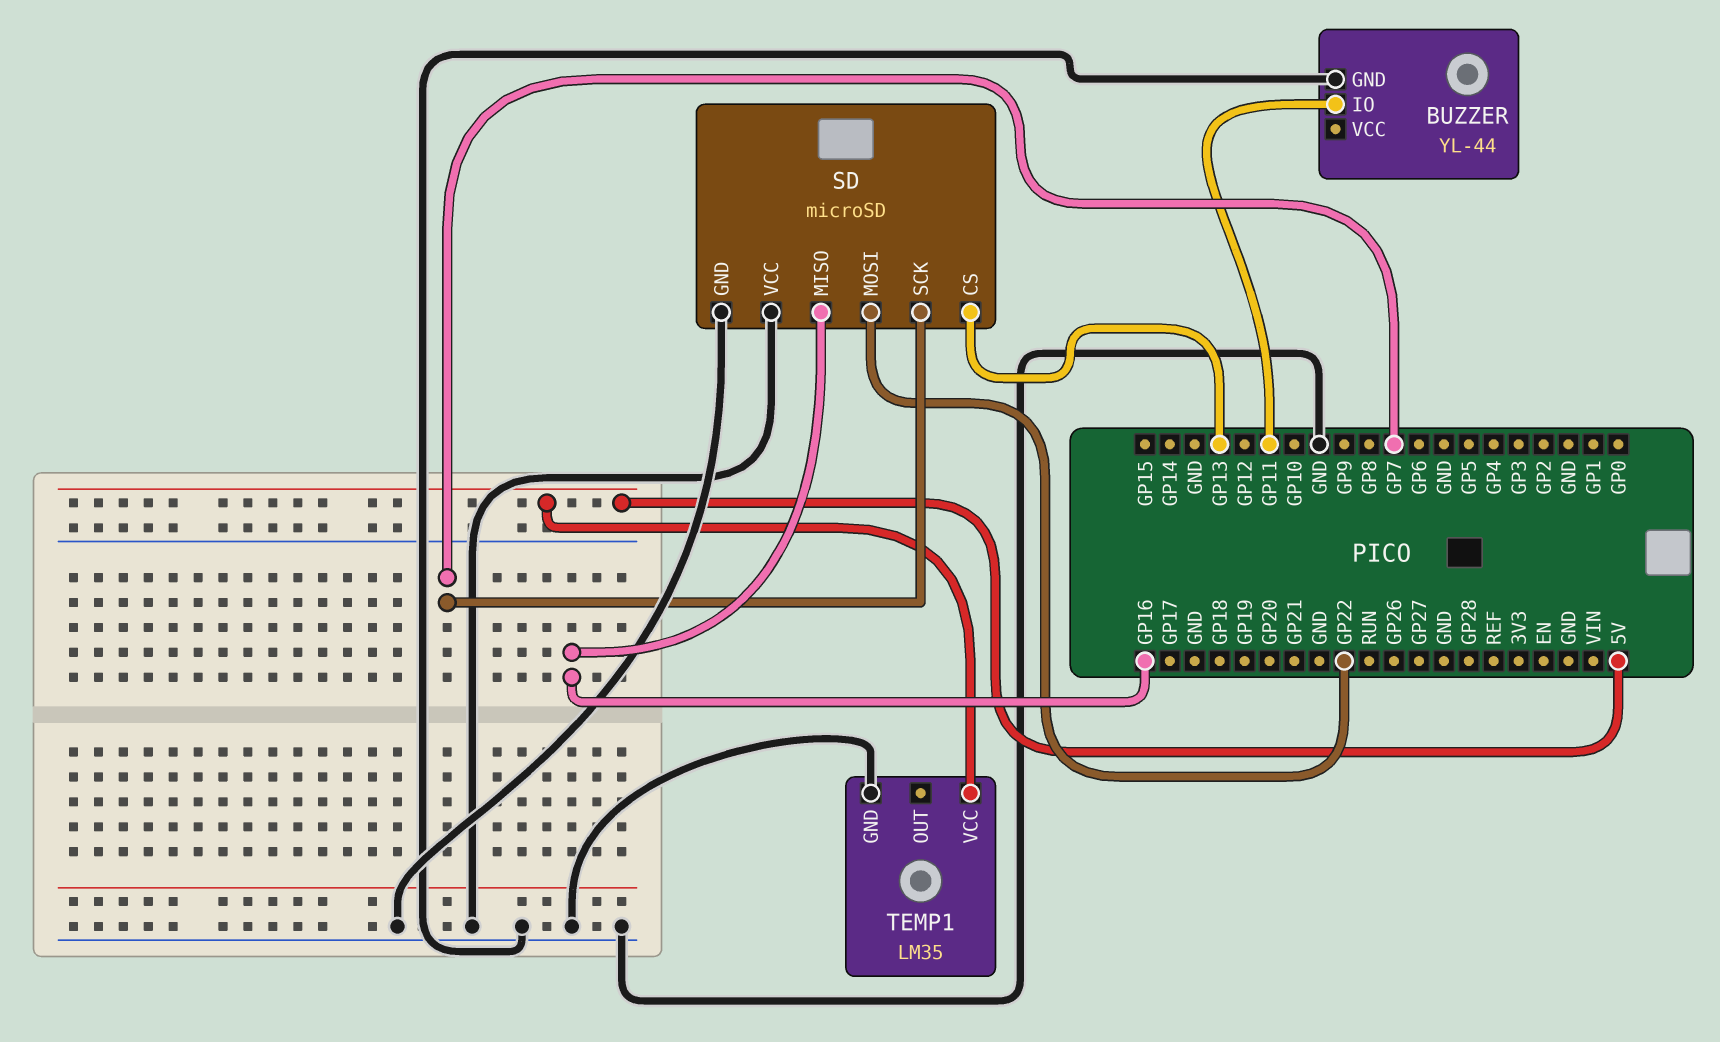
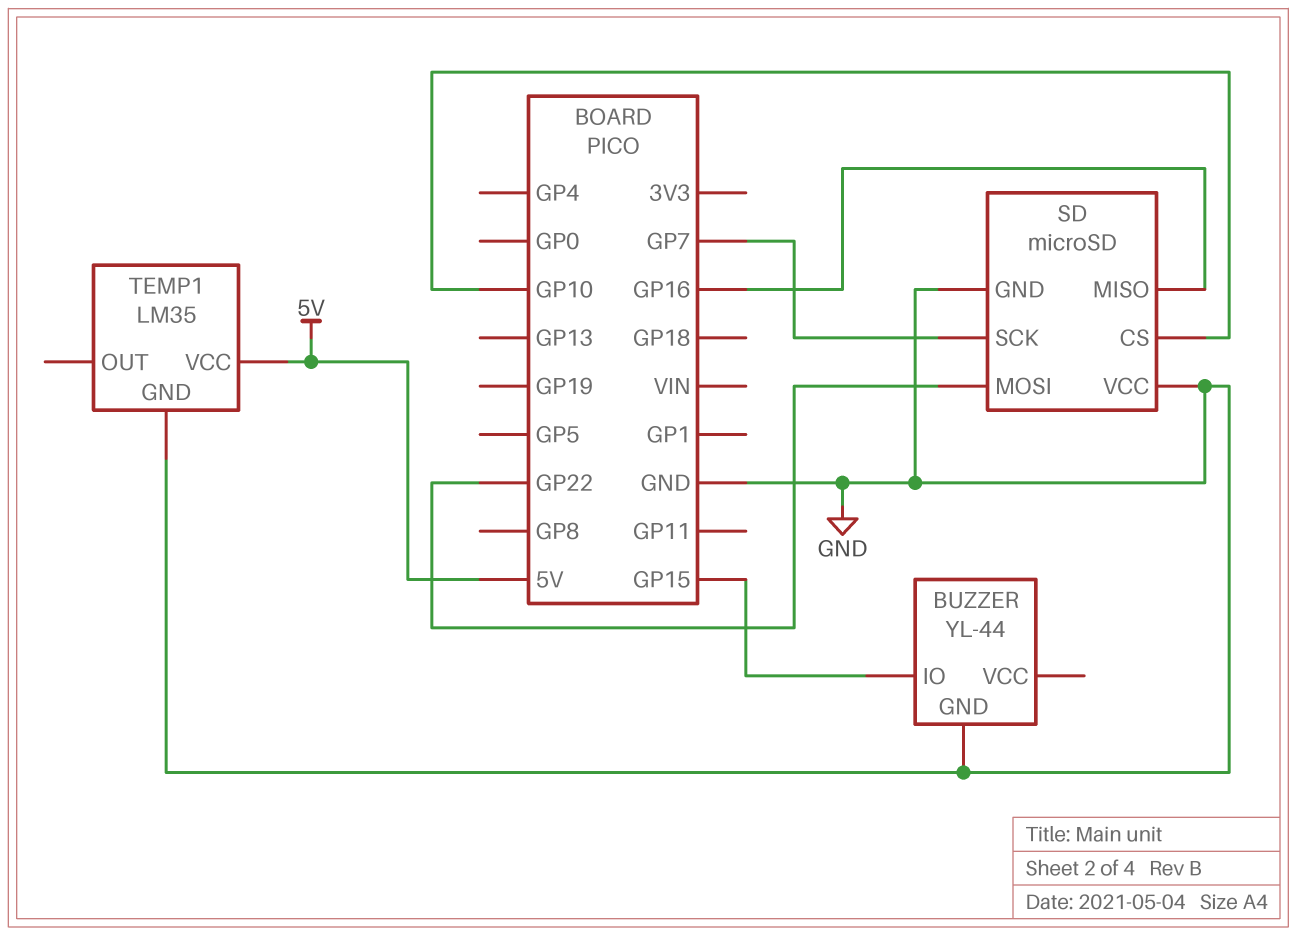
BUZZER pin IO: GP11 -> GP15
SD pin CS: GP13 -> GP10

